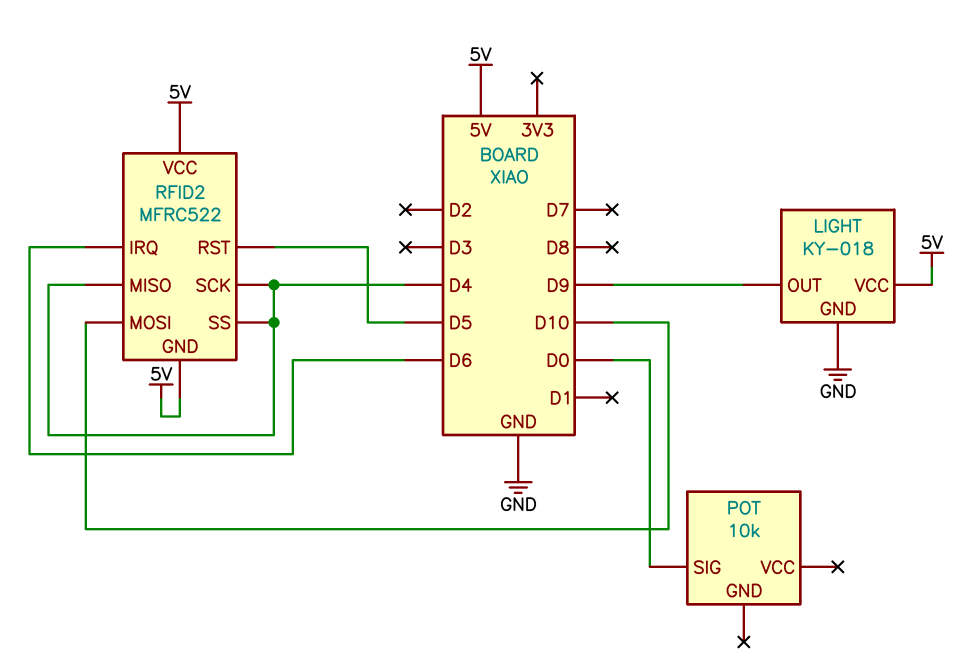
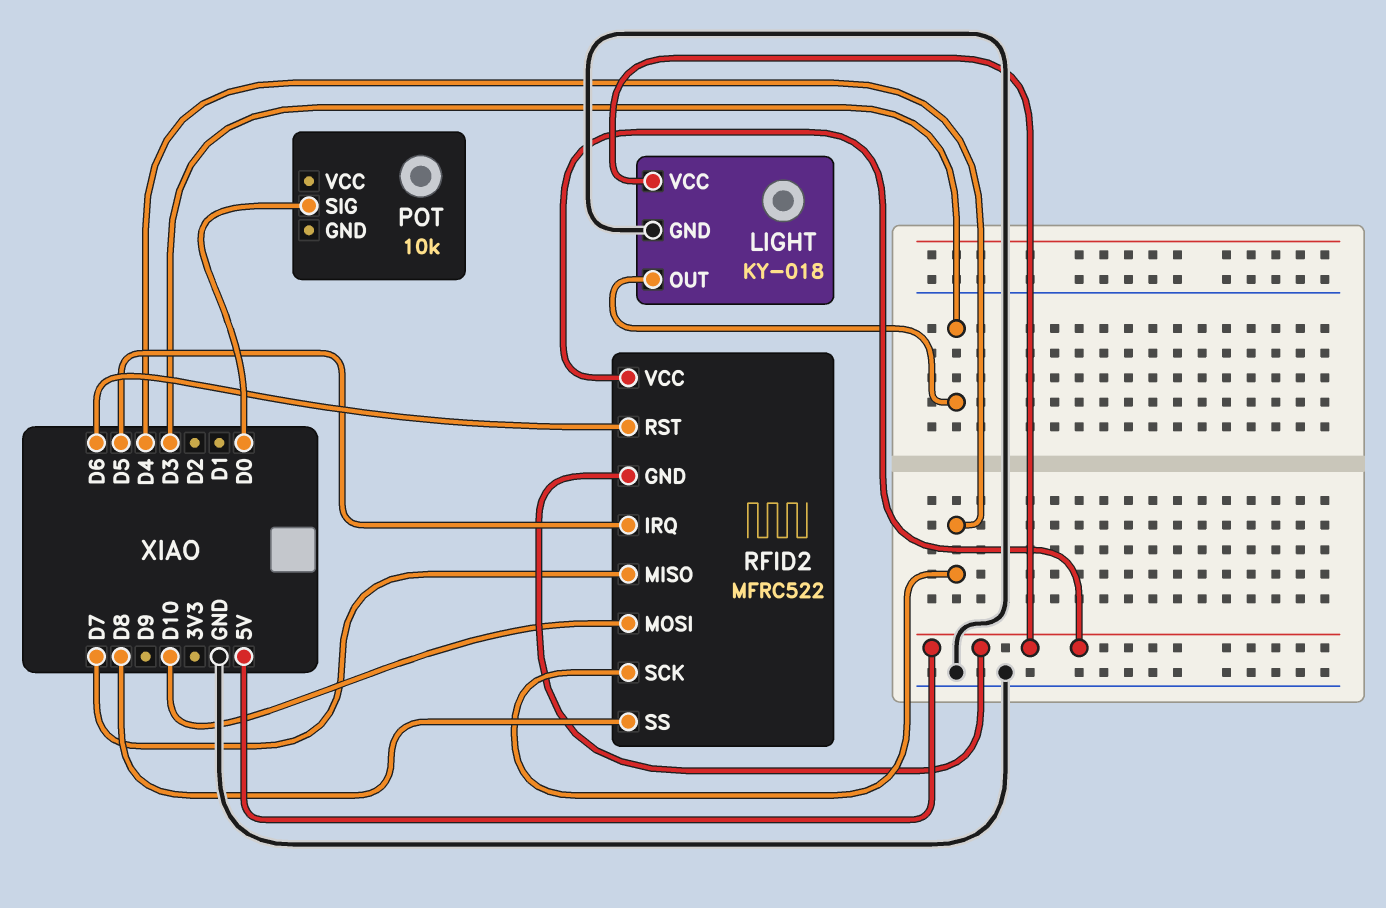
LIGHT pin OUT: D9 -> D3
RFID2 pin IRQ: D6 -> D5
RFID2 pin MISO: D4 -> D7
RFID2 pin RST: D5 -> D6
RFID2 pin SS: D4 -> D8

